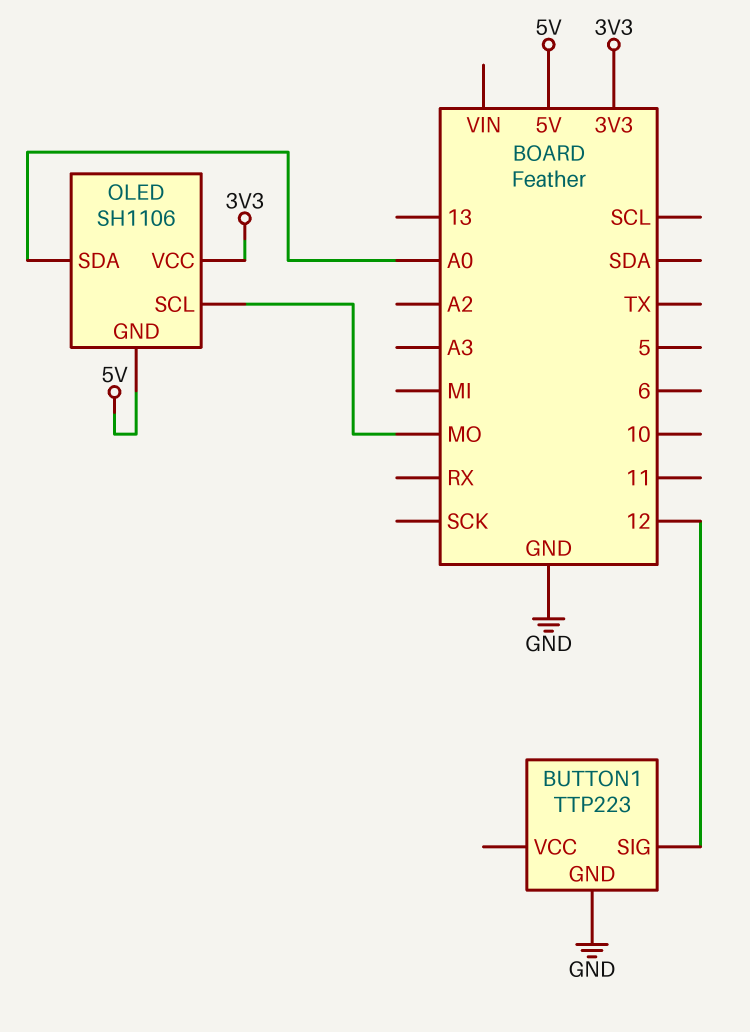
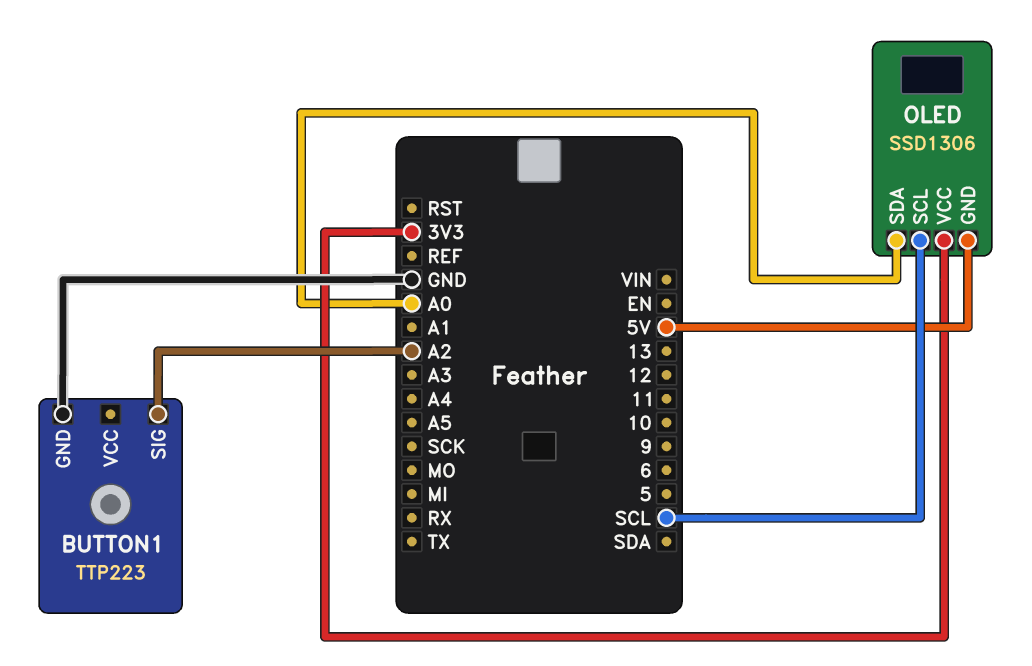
BUTTON1 pin SIG: 12 -> A2
OLED: SH1106 -> SSD1306
OLED pin SCL: MO -> SCL

